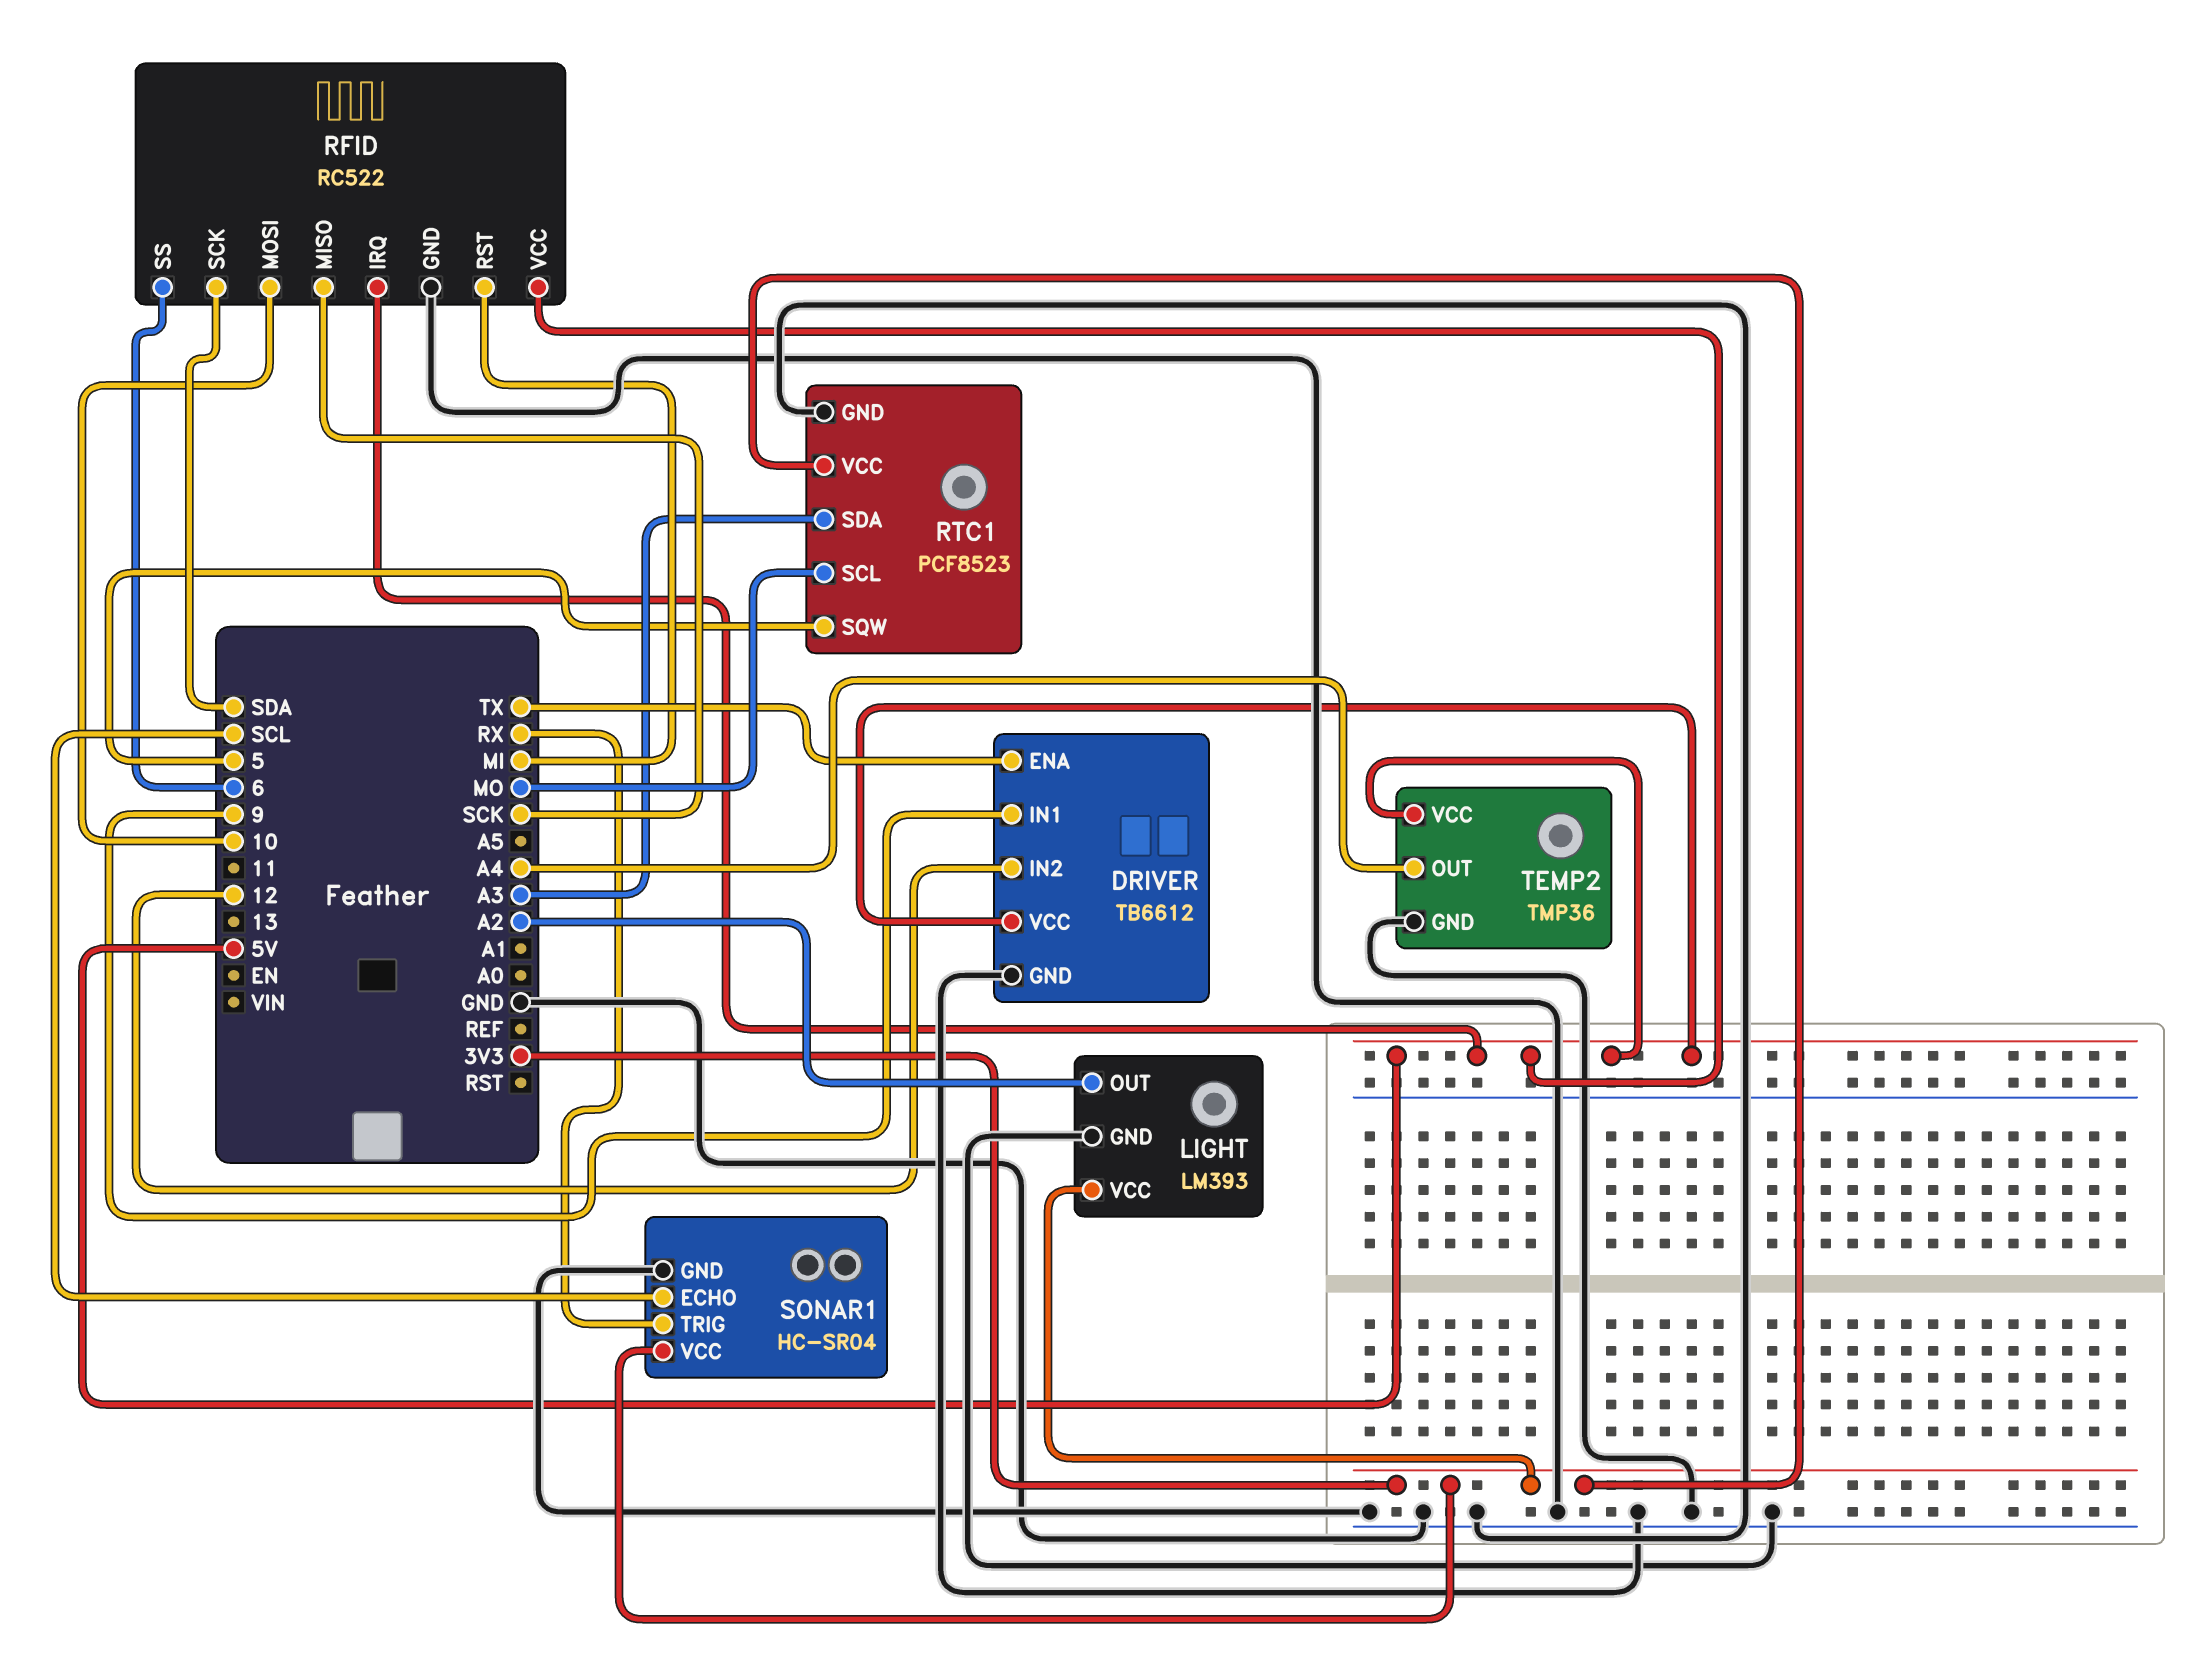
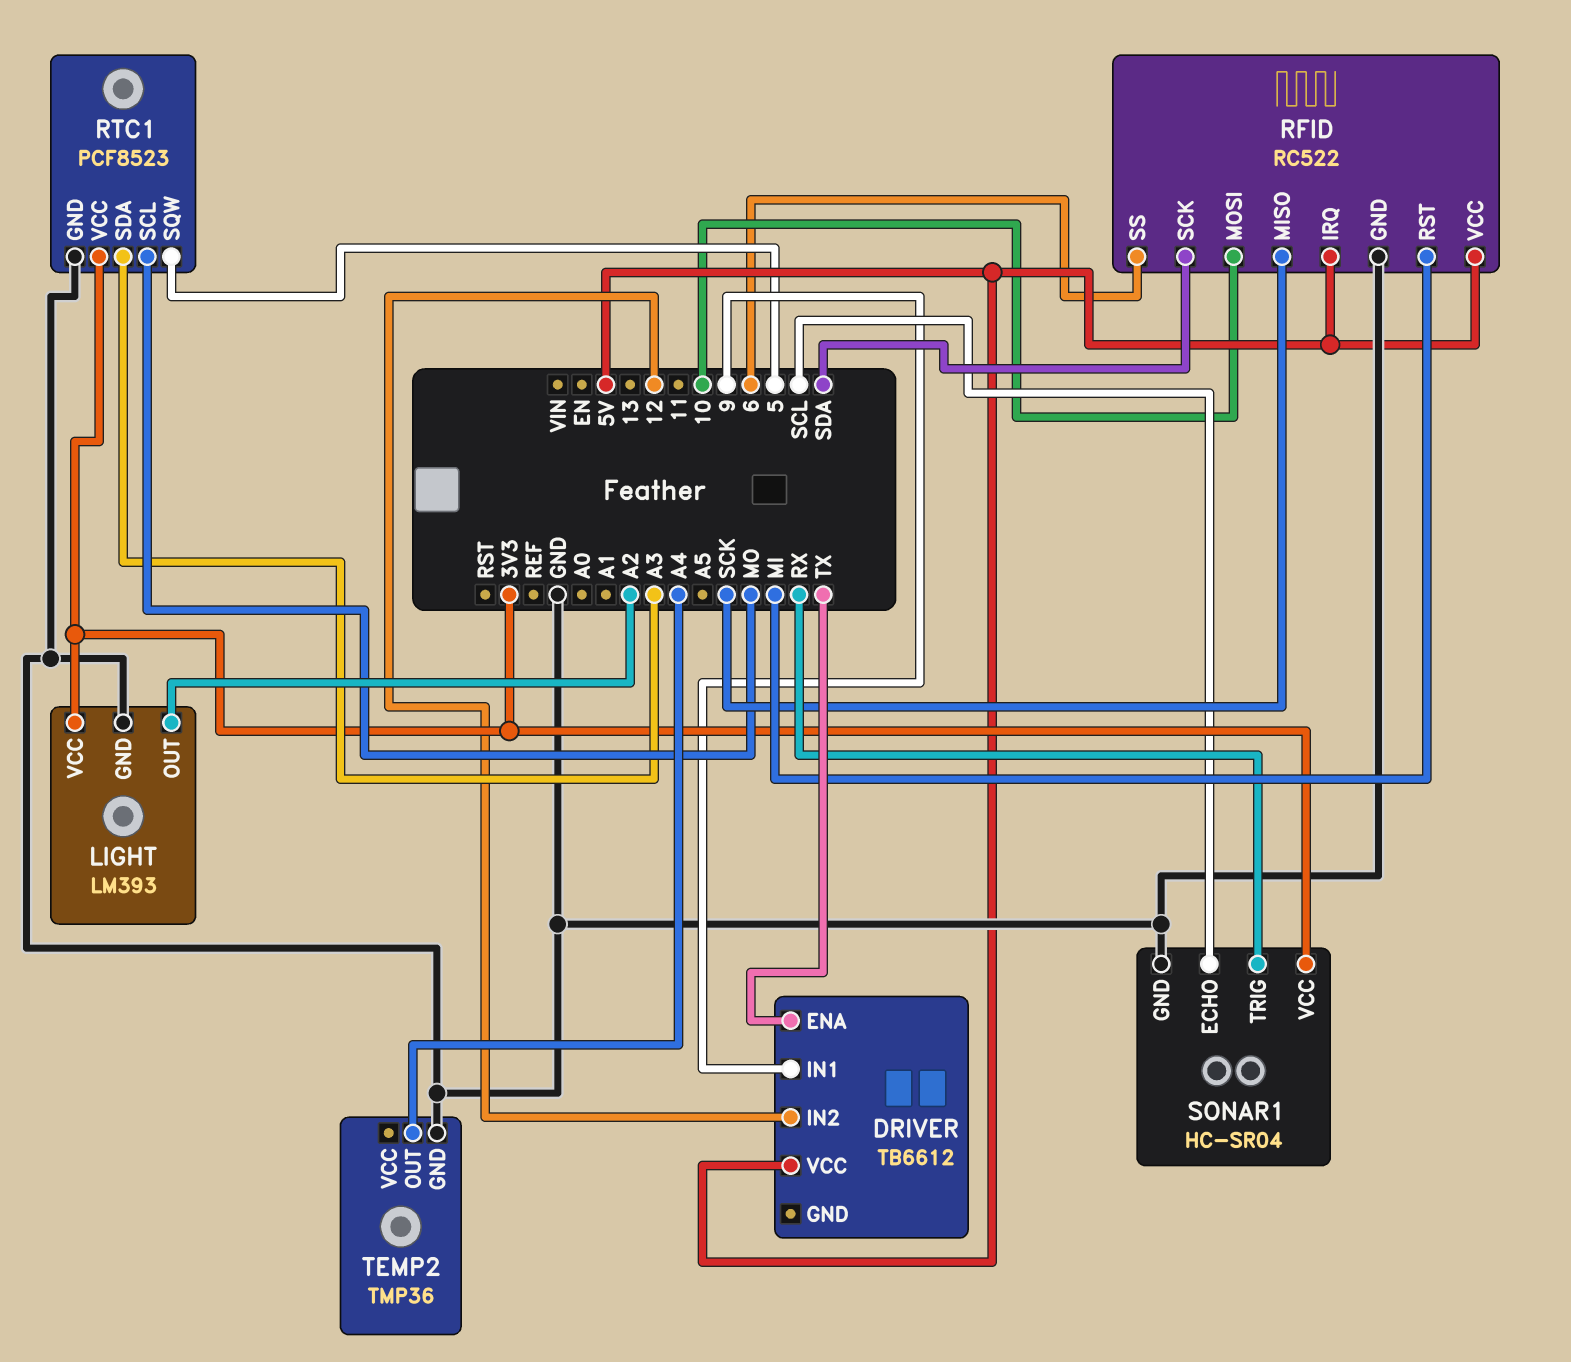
DRIVER pin GND: GND -> none
TEMP2 pin VCC: 5V -> none

